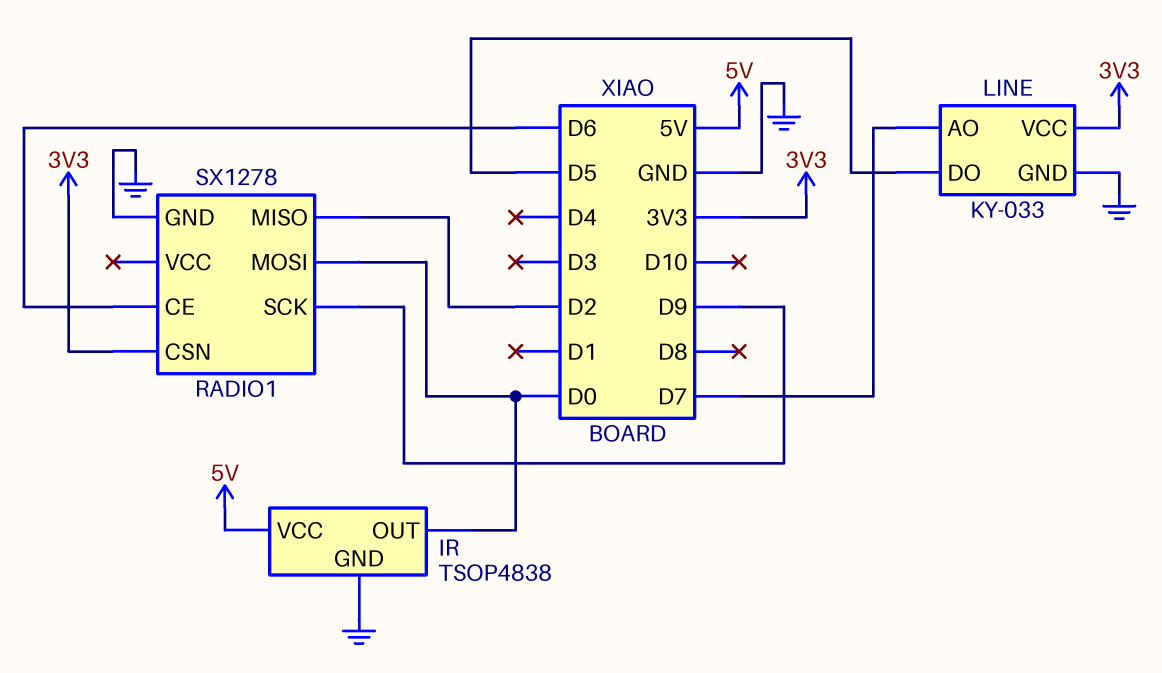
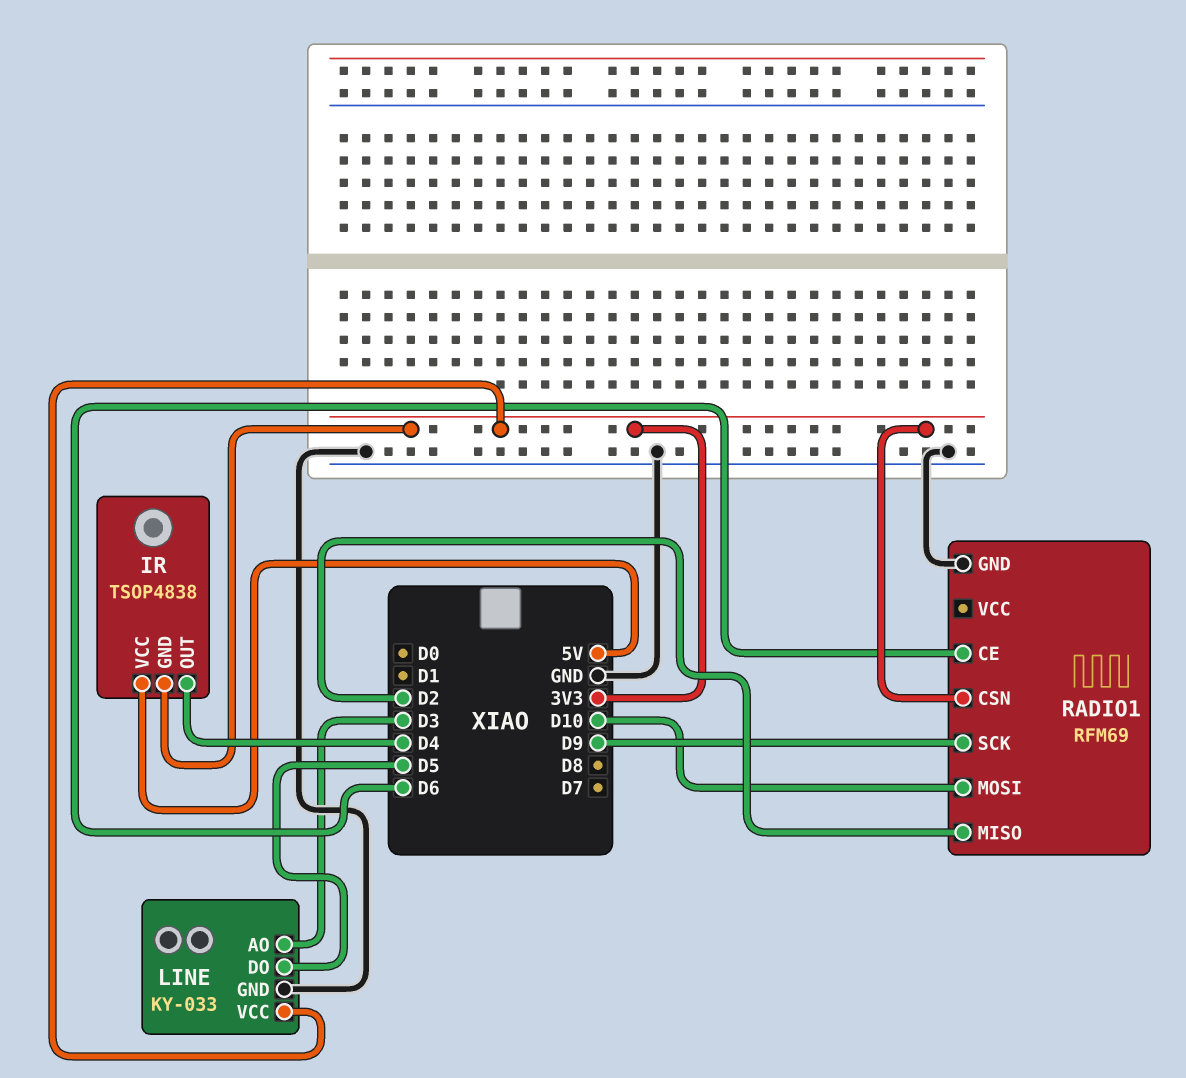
IR pin GND: GND -> 3V3
IR pin OUT: D0 -> D4
LINE pin AO: D7 -> D3
RADIO1: SX1278 -> RFM69
RADIO1 pin MOSI: D0 -> D10

